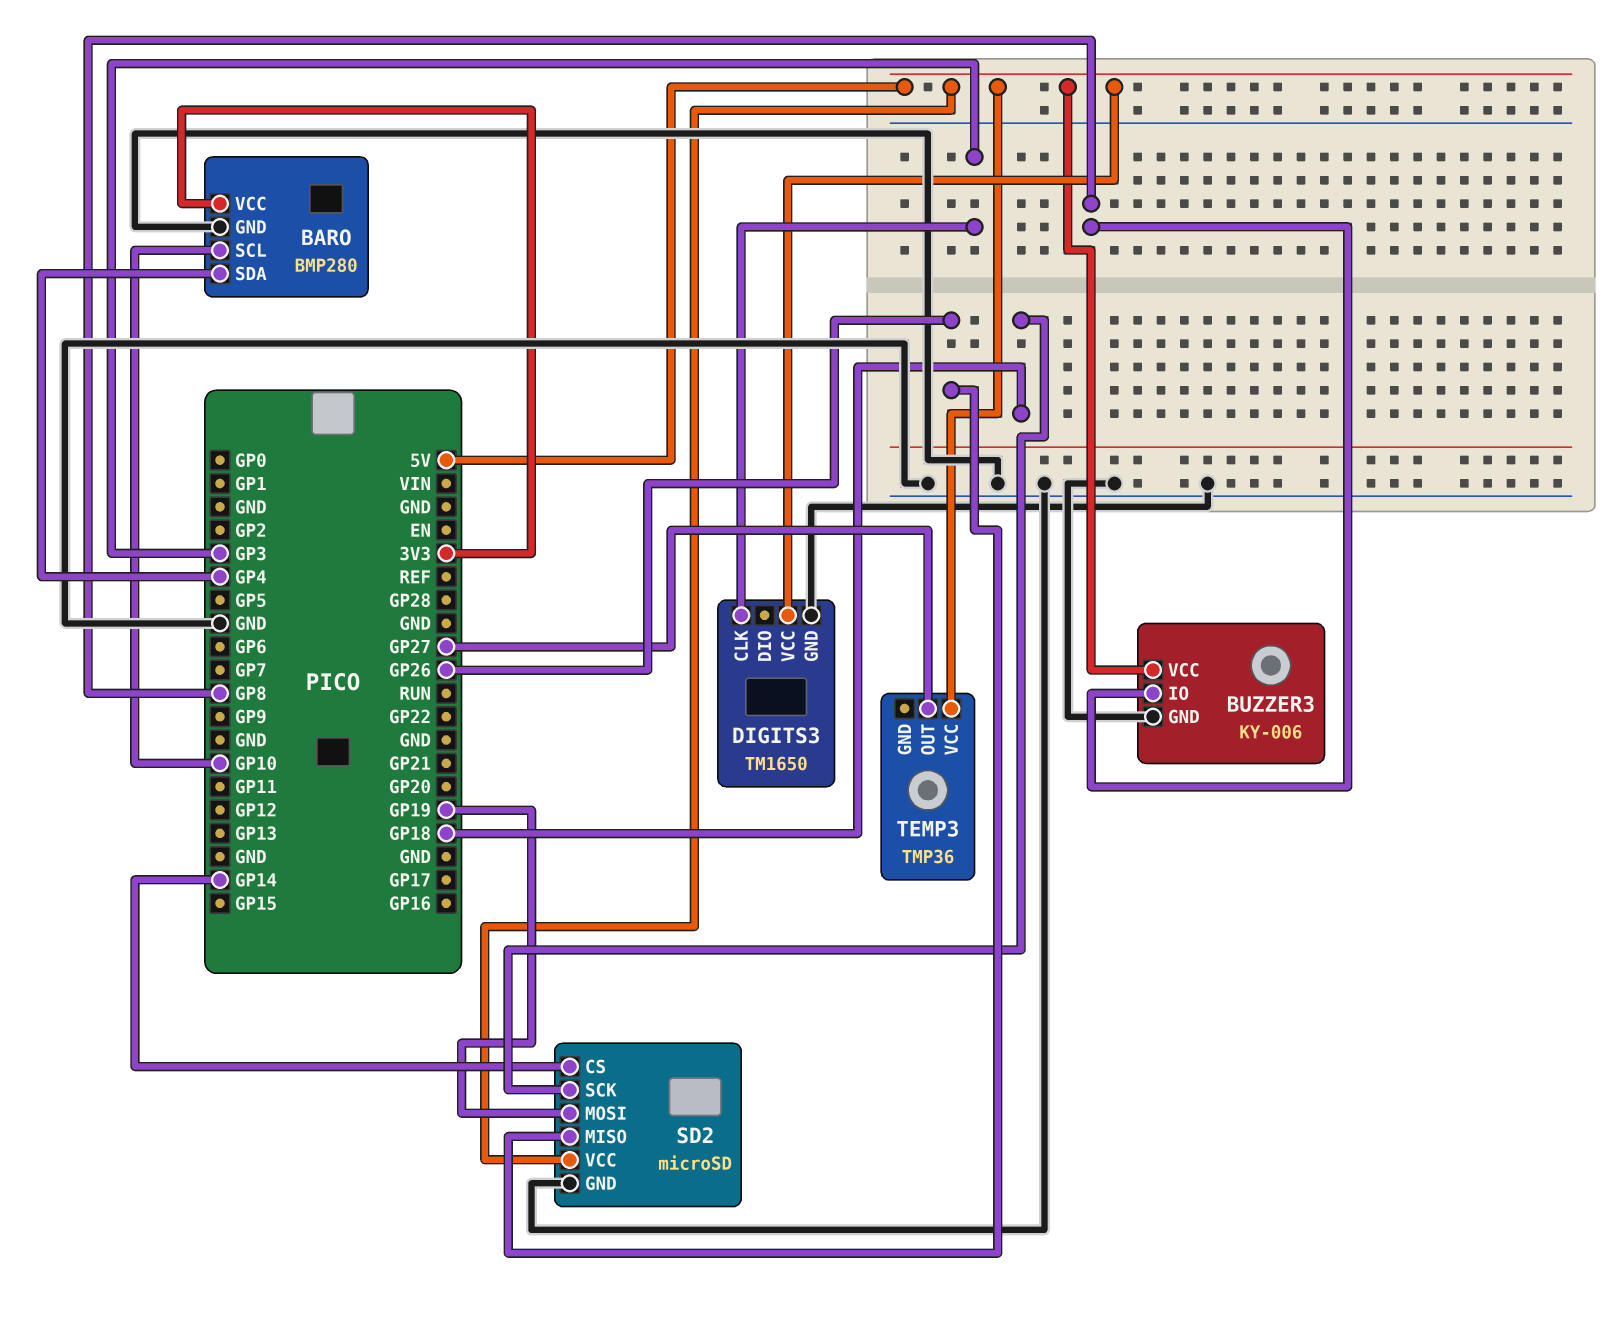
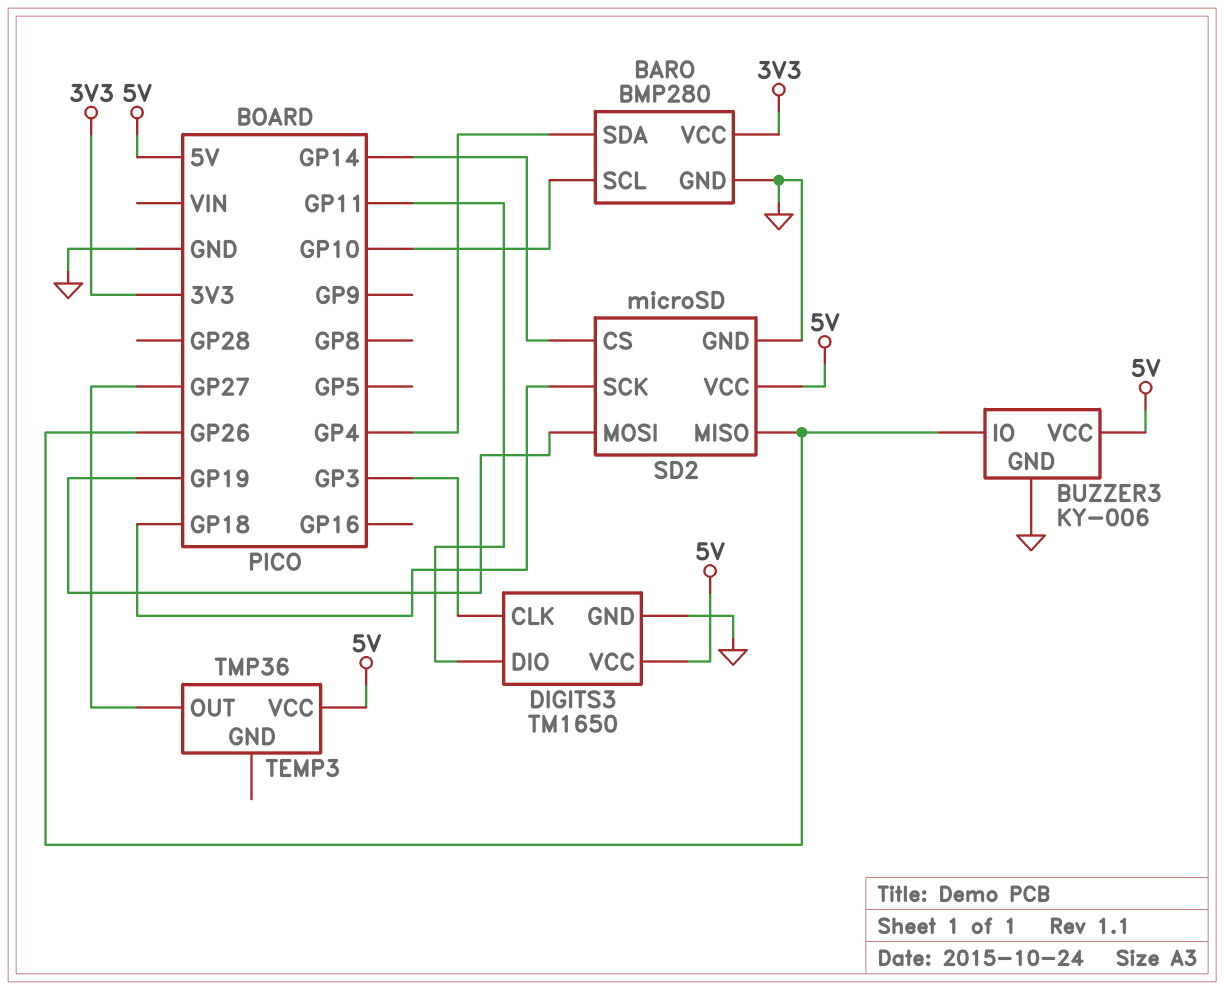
BUZZER3 pin IO: GP8 -> GP26
DIGITS3 pin DIO: none -> GP11

